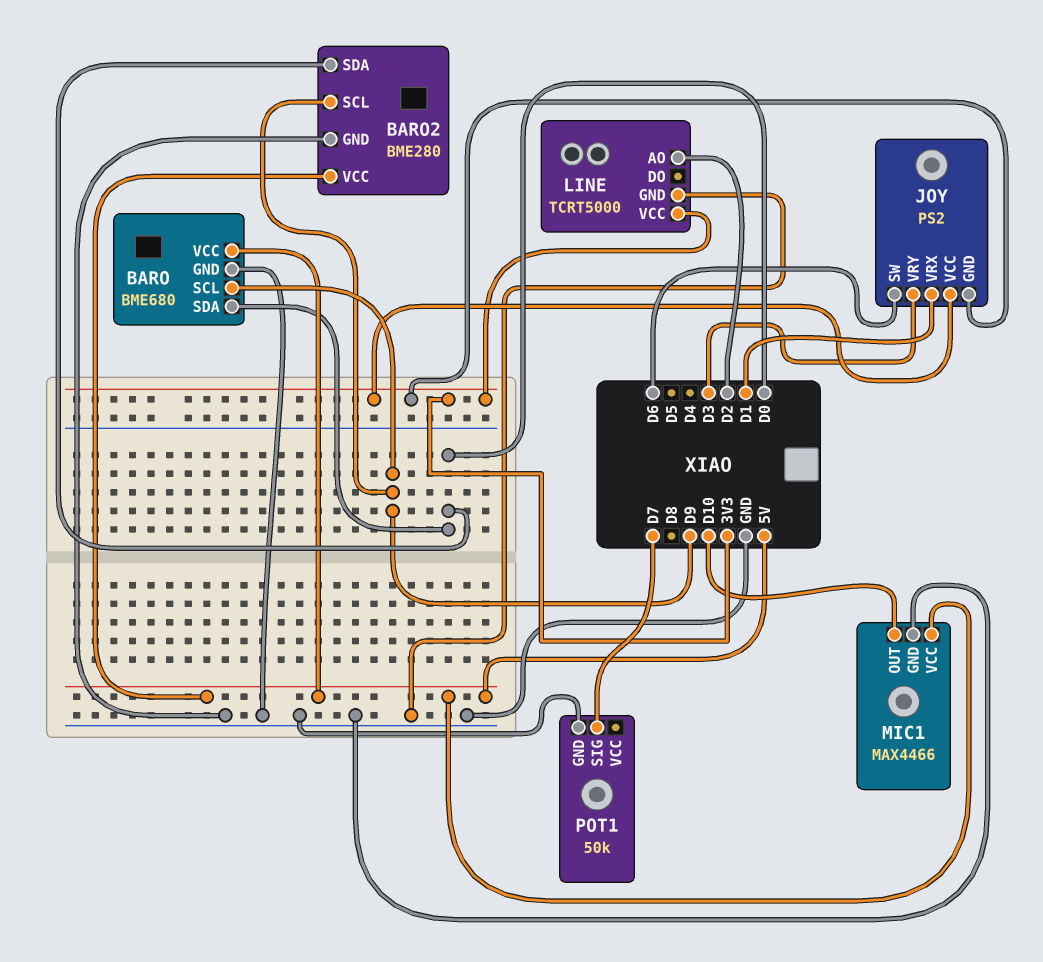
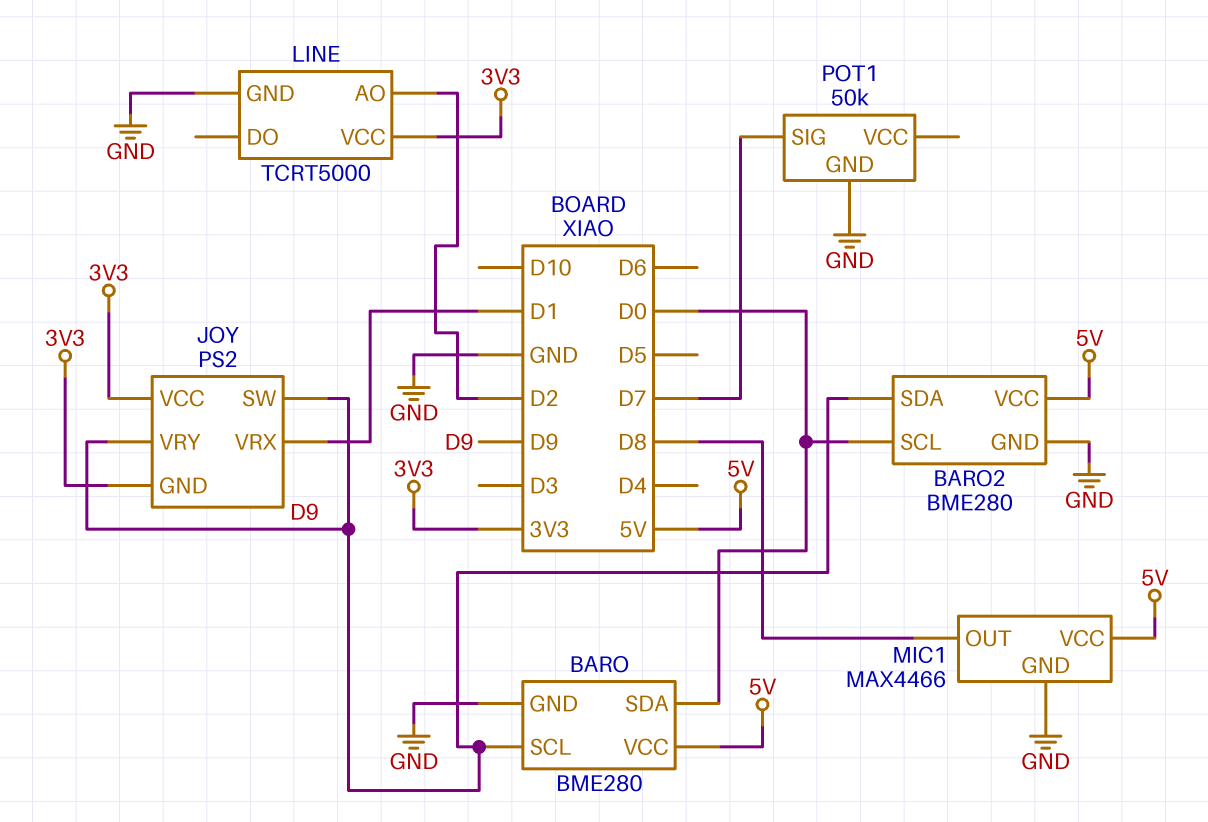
BARO: BME680 -> BME280
BARO2 pin SCL: D9 -> D0
BARO2 pin SDA: D0 -> D9
JOY pin SW: D6 -> D9
JOY pin VRY: D3 -> D9
MIC1 pin OUT: D10 -> D8

